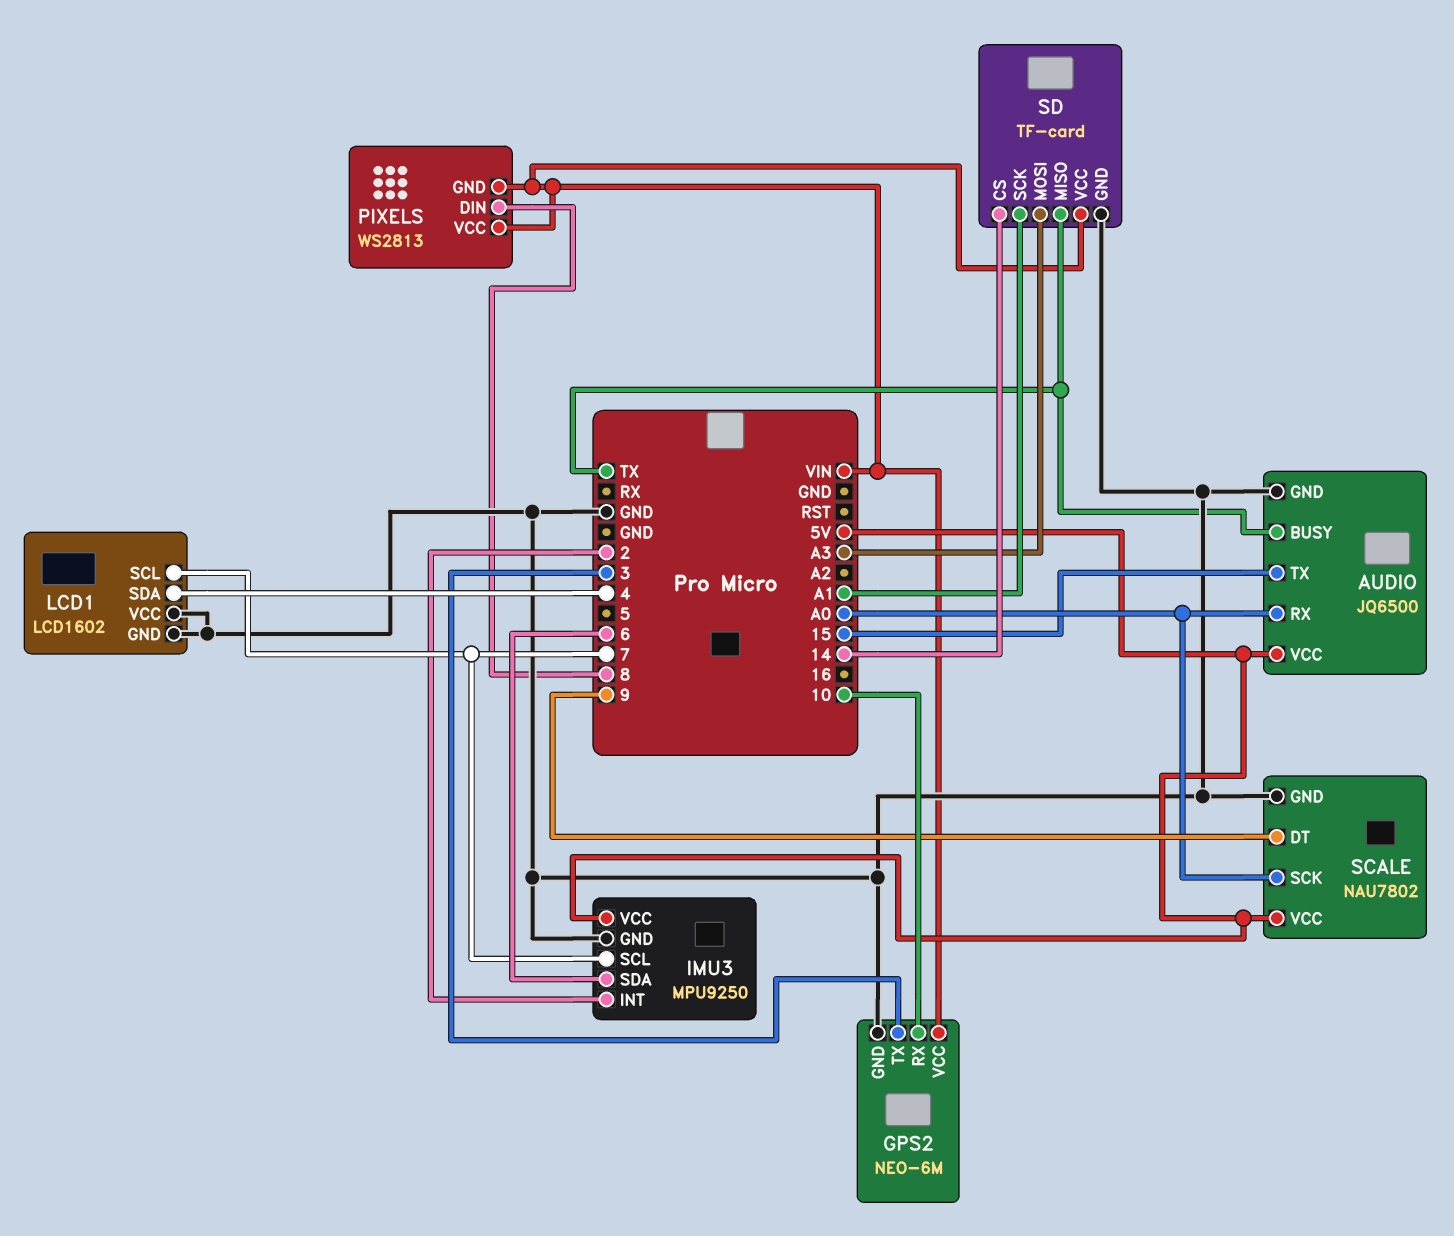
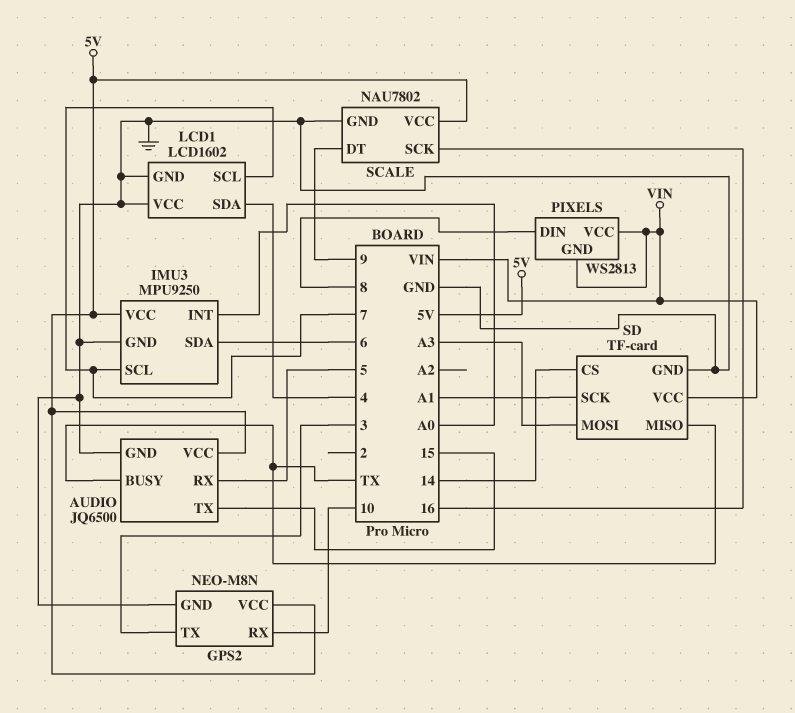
AUDIO pin RX: A0 -> 5
GPS2: NEO-6M -> NEO-M8N
GPS2 pin VCC: VIN -> 5V
IMU3 pin INT: 2 -> A0
SCALE pin SCK: A0 -> 16

